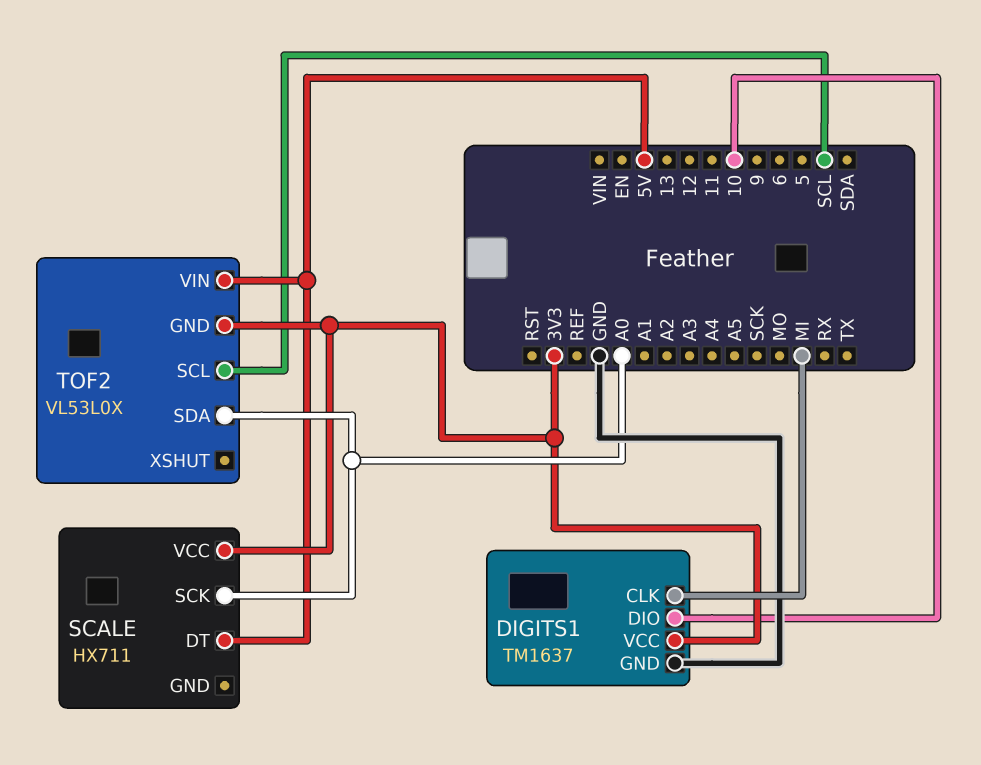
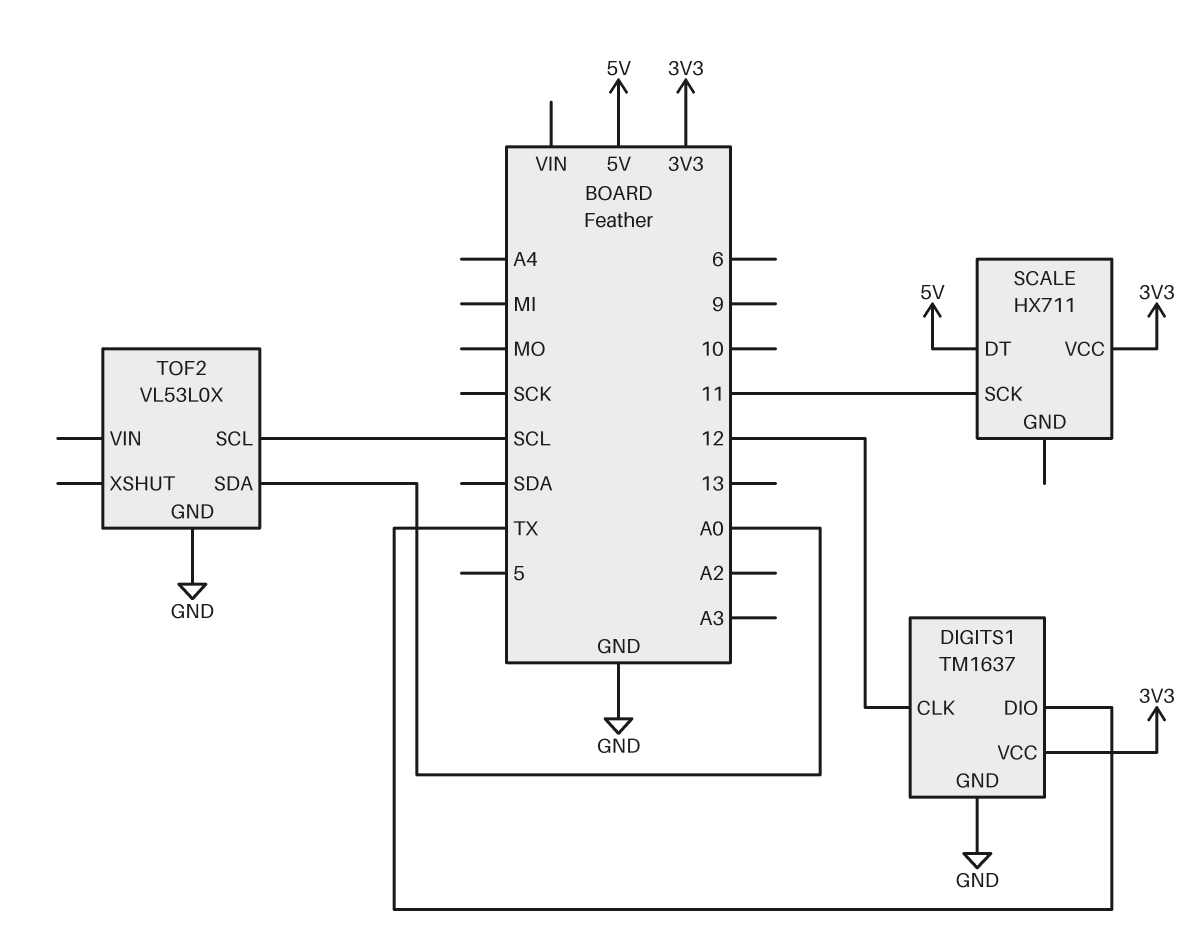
DIGITS1 pin CLK: MI -> 12
DIGITS1 pin DIO: 10 -> TX
SCALE pin SCK: A0 -> 11
TOF2 pin GND: 3V3 -> GND
TOF2 pin VIN: 5V -> none

